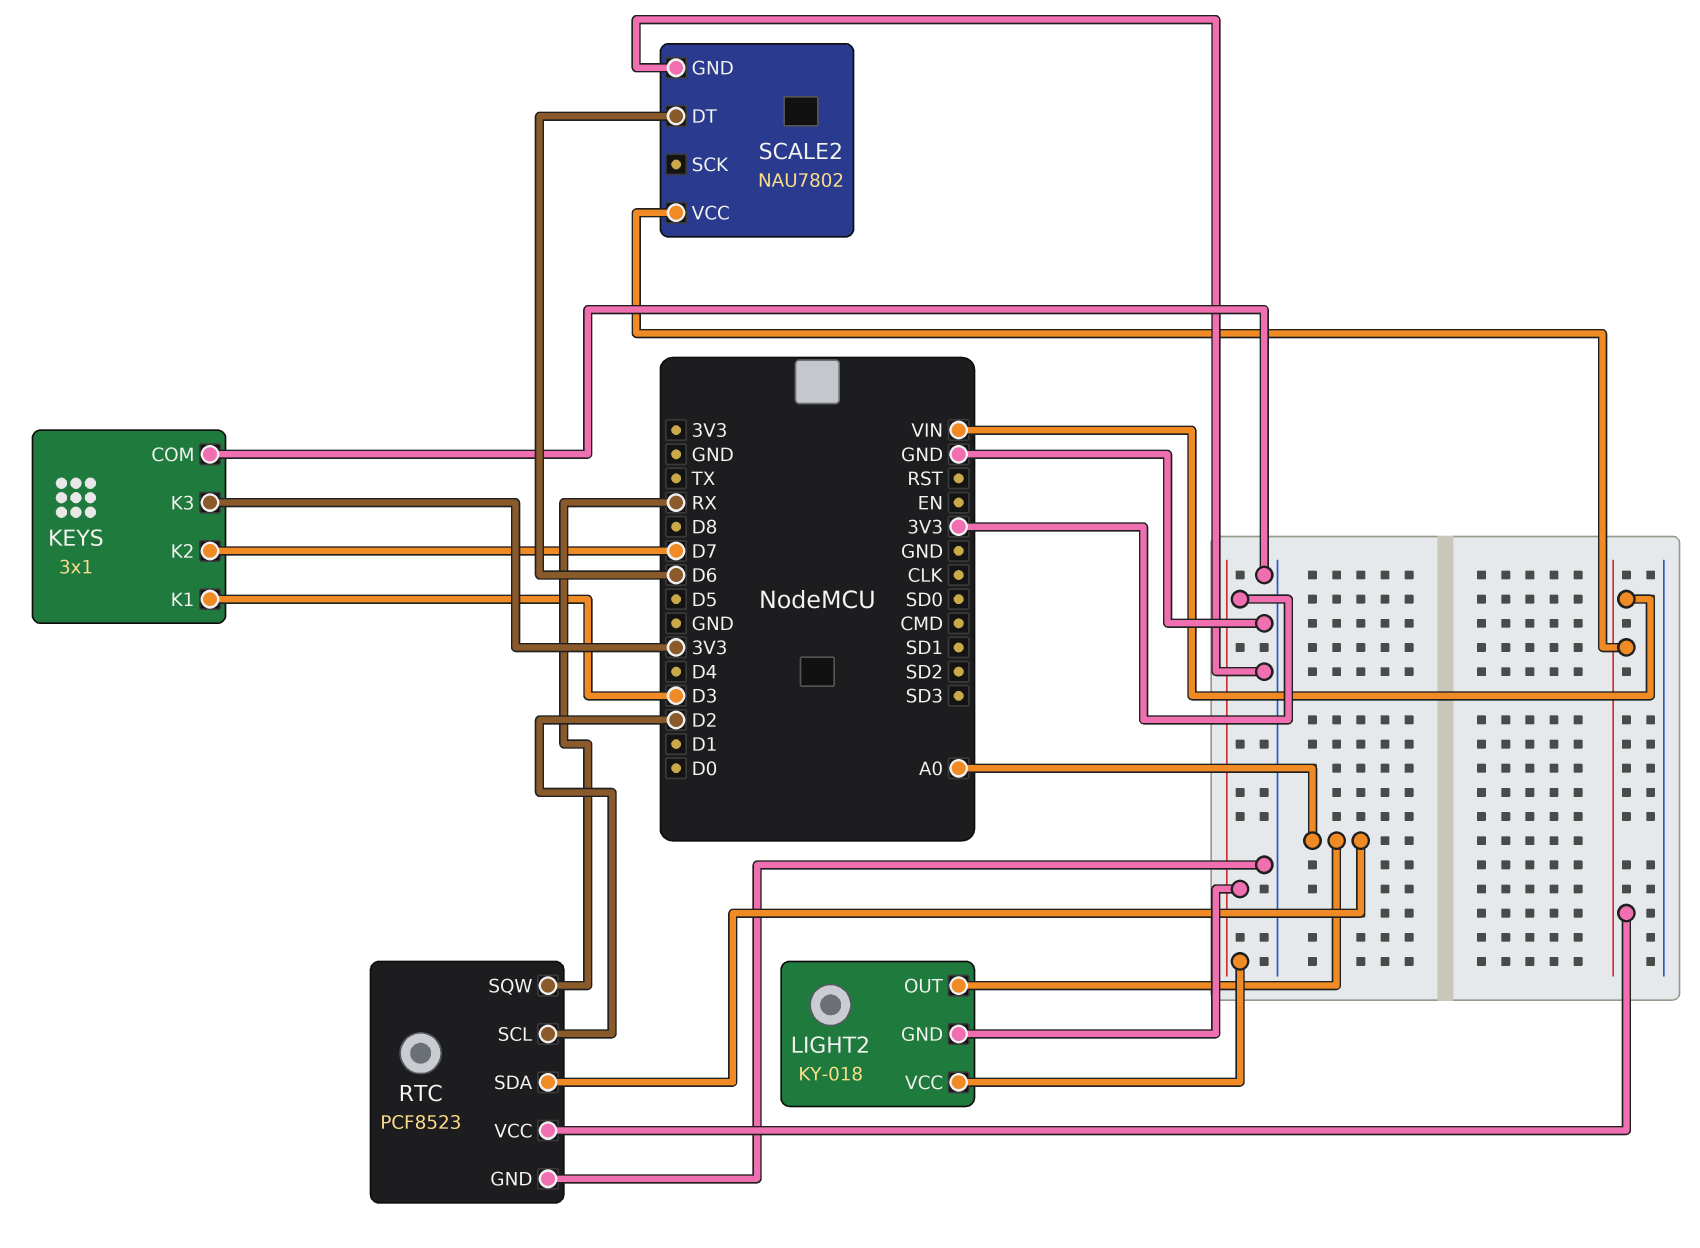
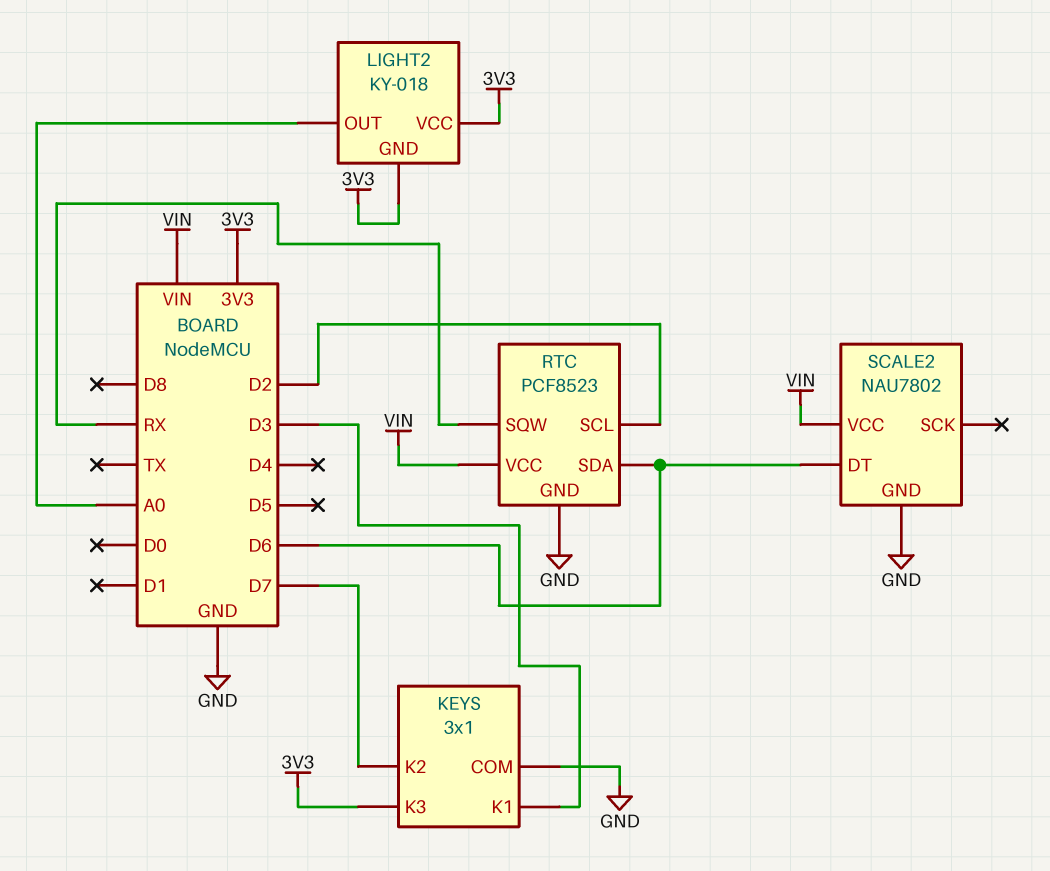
RTC pin SDA: A0 -> D6

